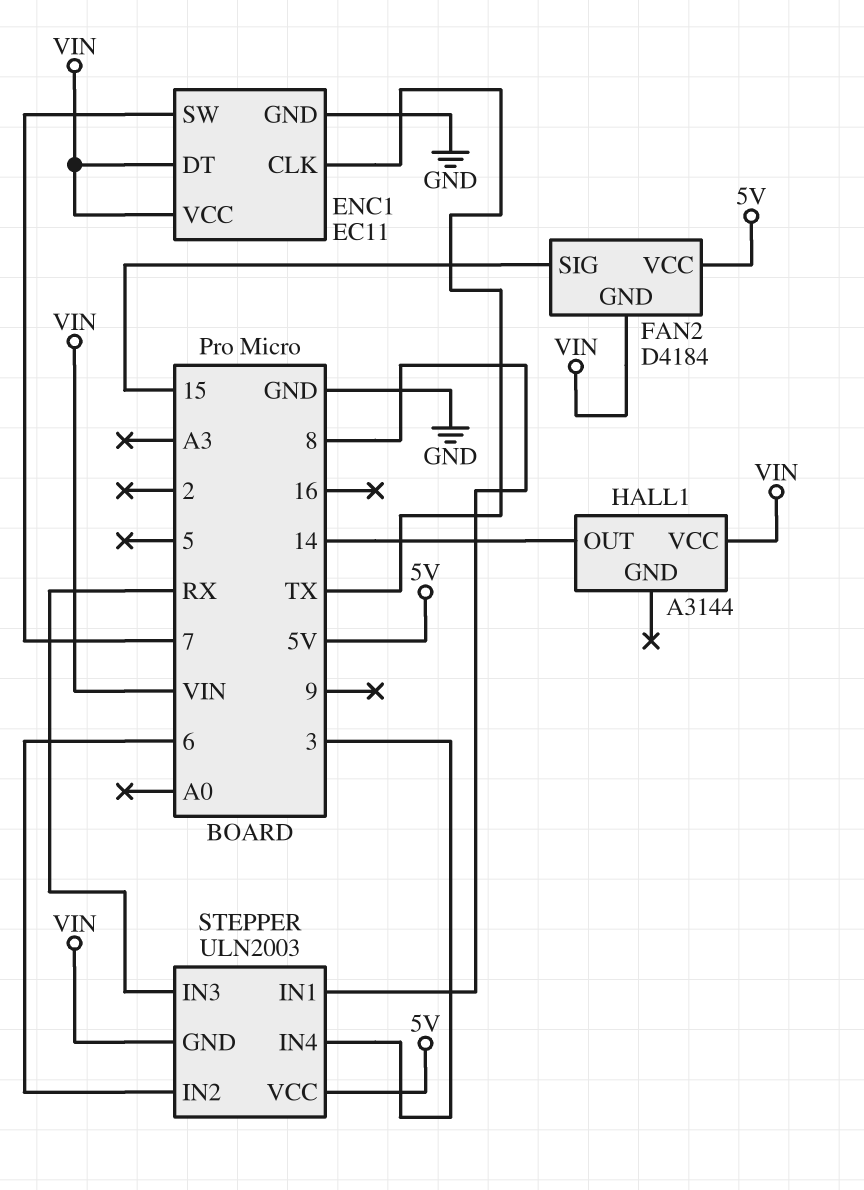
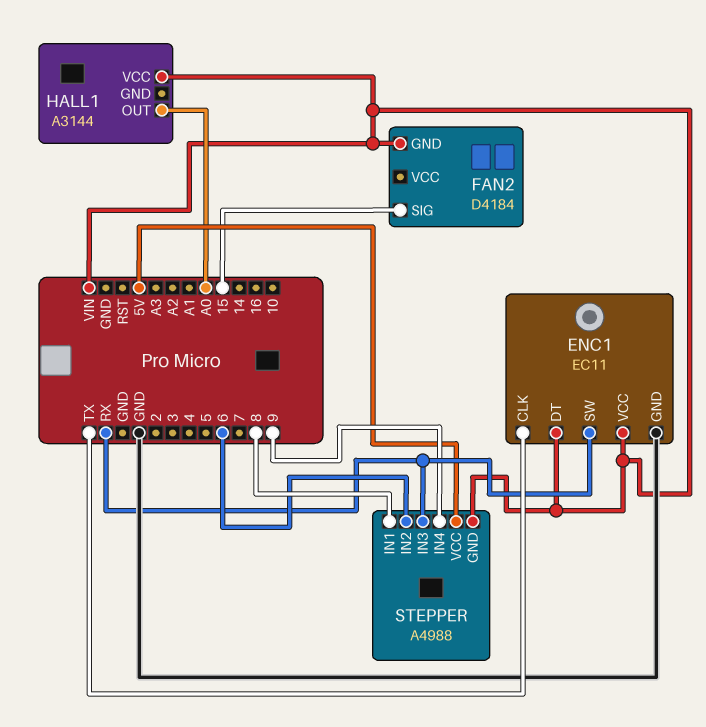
ENC1 pin SW: 7 -> RX
FAN2 pin VCC: 5V -> none
HALL1 pin OUT: 14 -> A0
STEPPER: ULN2003 -> A4988
STEPPER pin IN4: 3 -> 9

